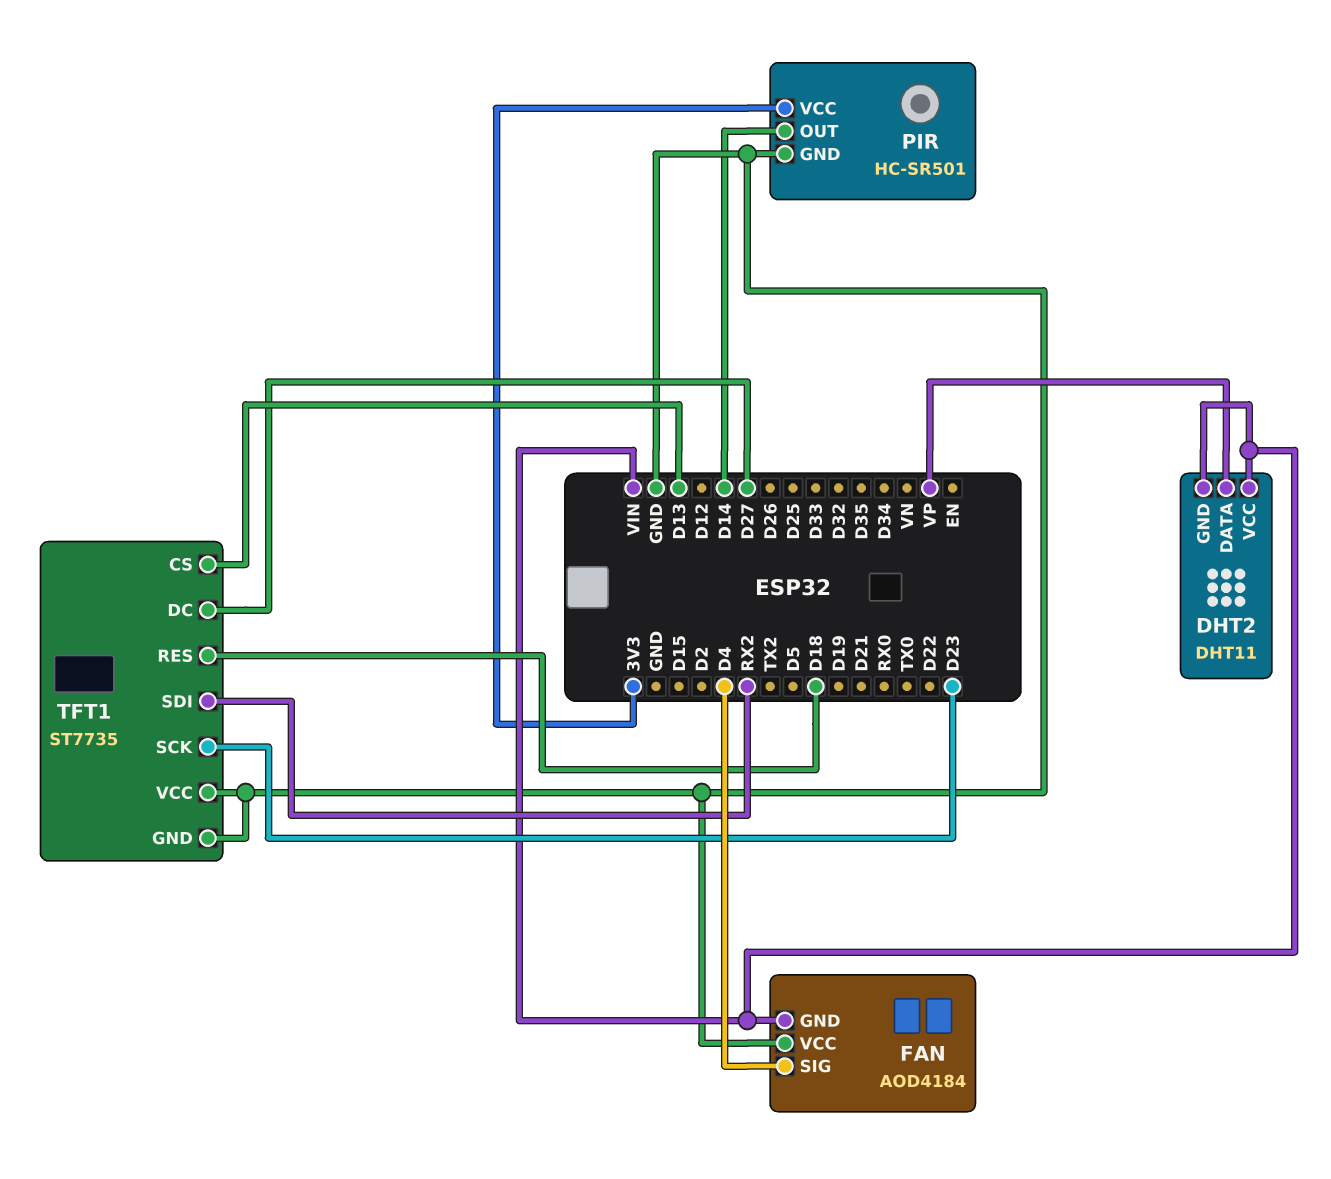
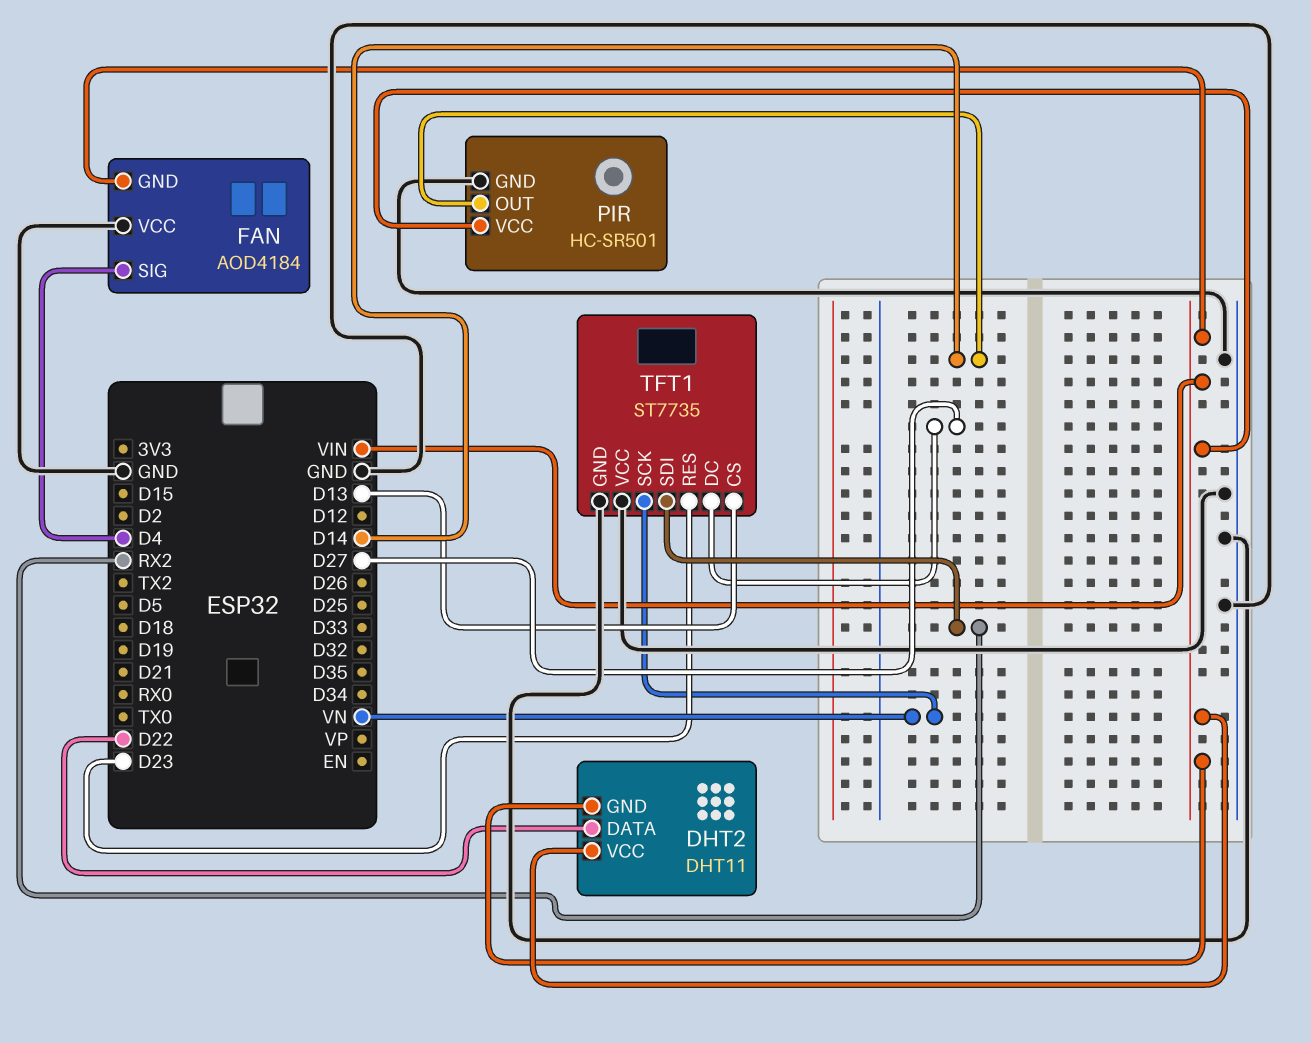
DHT2 pin DATA: VP -> D22
PIR pin VCC: 3V3 -> VIN
TFT1 pin RES: D18 -> D23
TFT1 pin SCK: D23 -> VN

